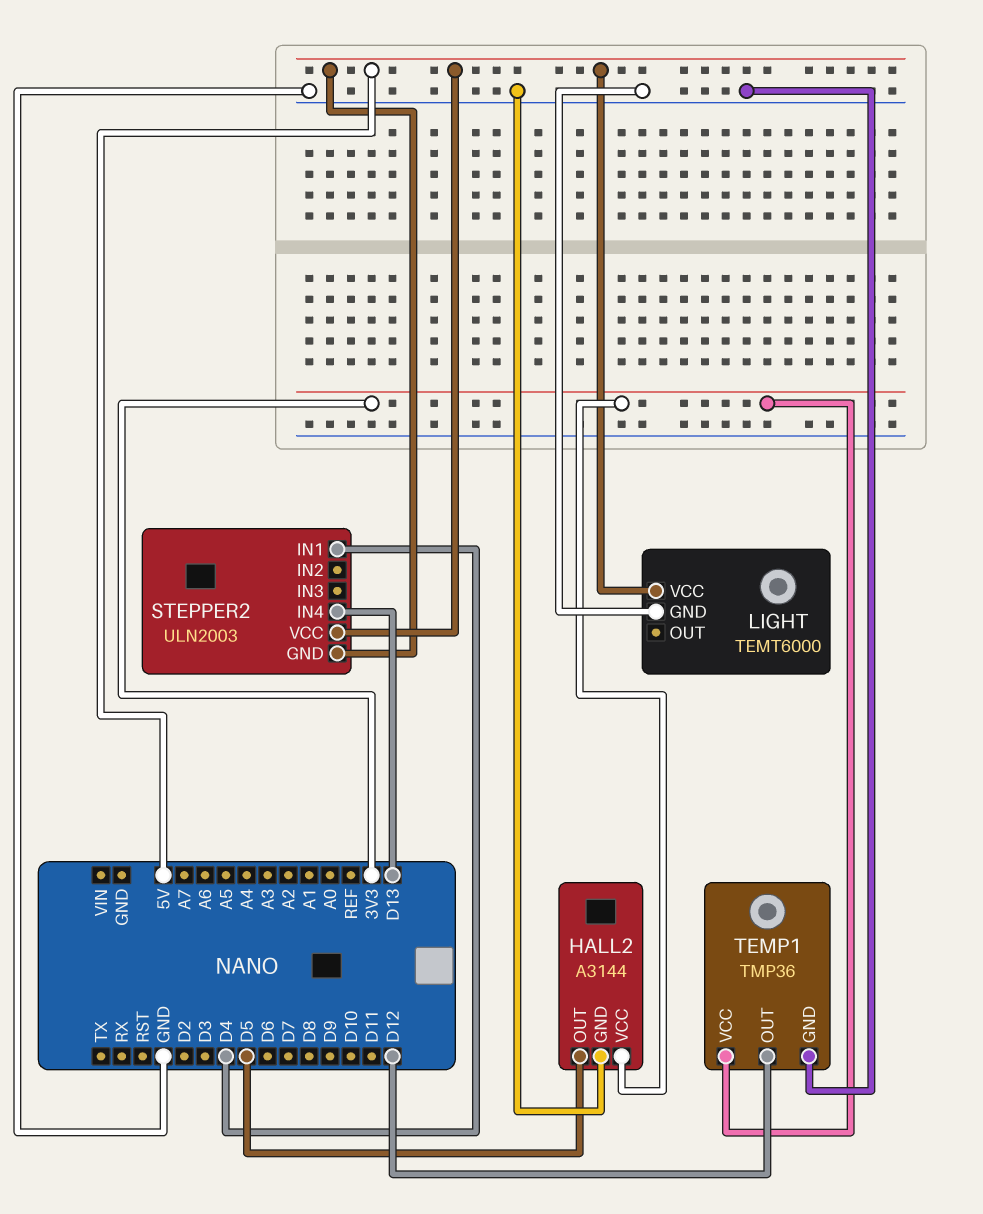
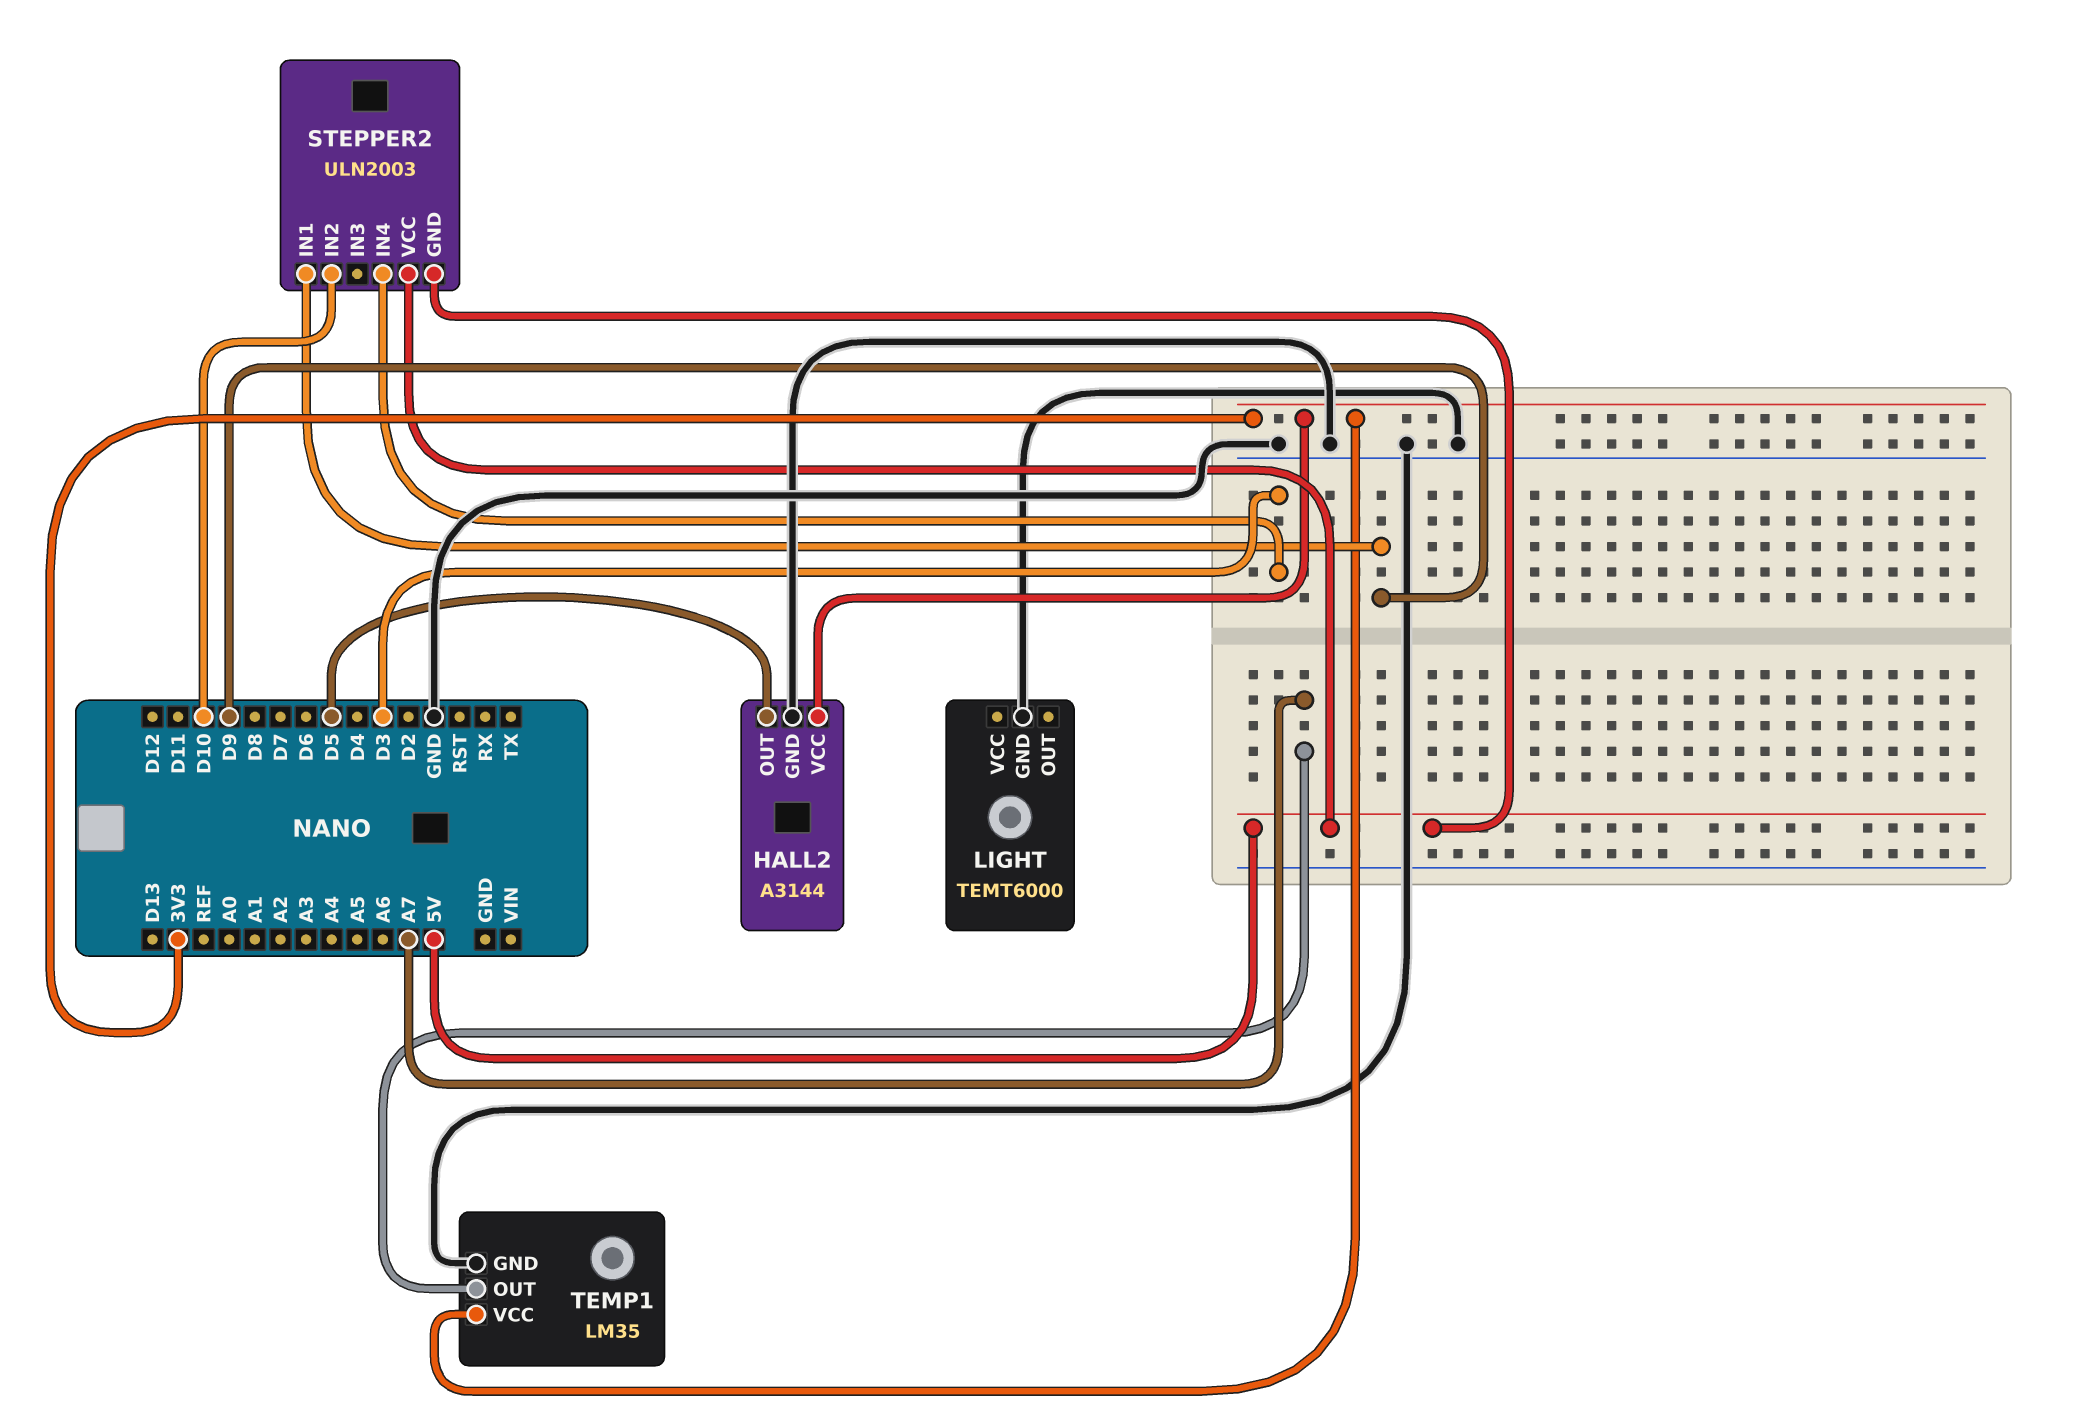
LIGHT pin VCC: 5V -> none
STEPPER2 pin IN1: D4 -> D9
STEPPER2 pin IN2: none -> D10
STEPPER2 pin IN4: D13 -> D3
TEMP1: TMP36 -> LM35
TEMP1 pin OUT: D12 -> A7

